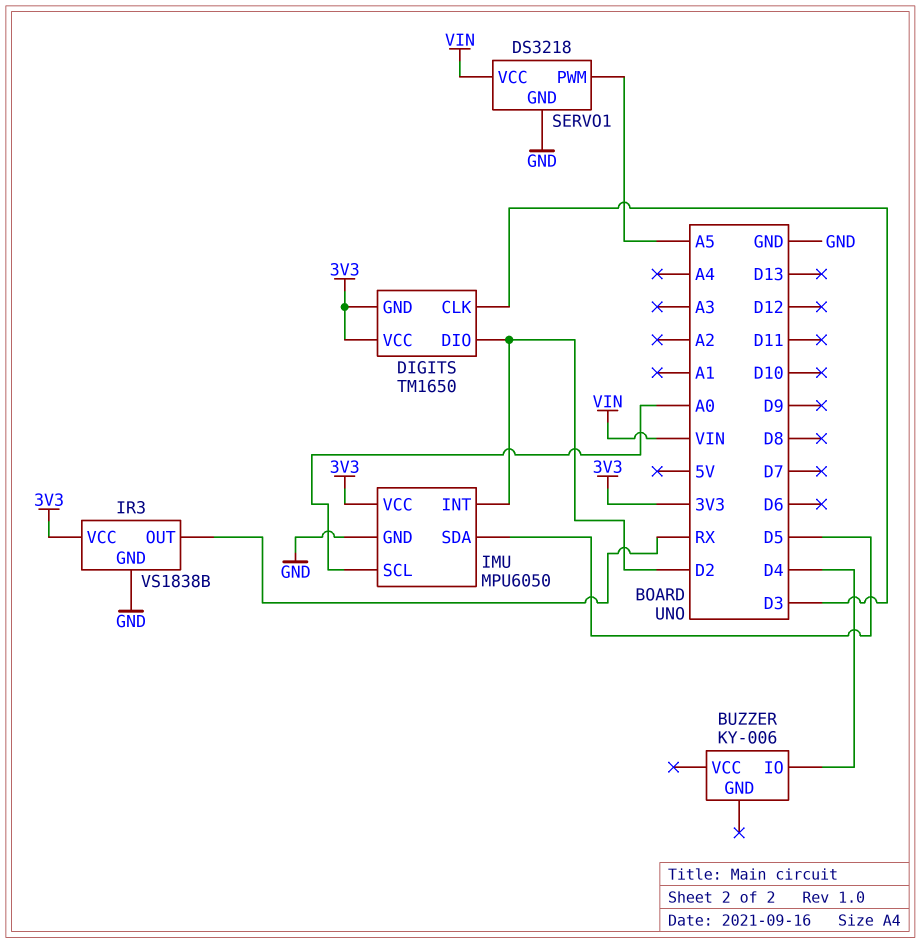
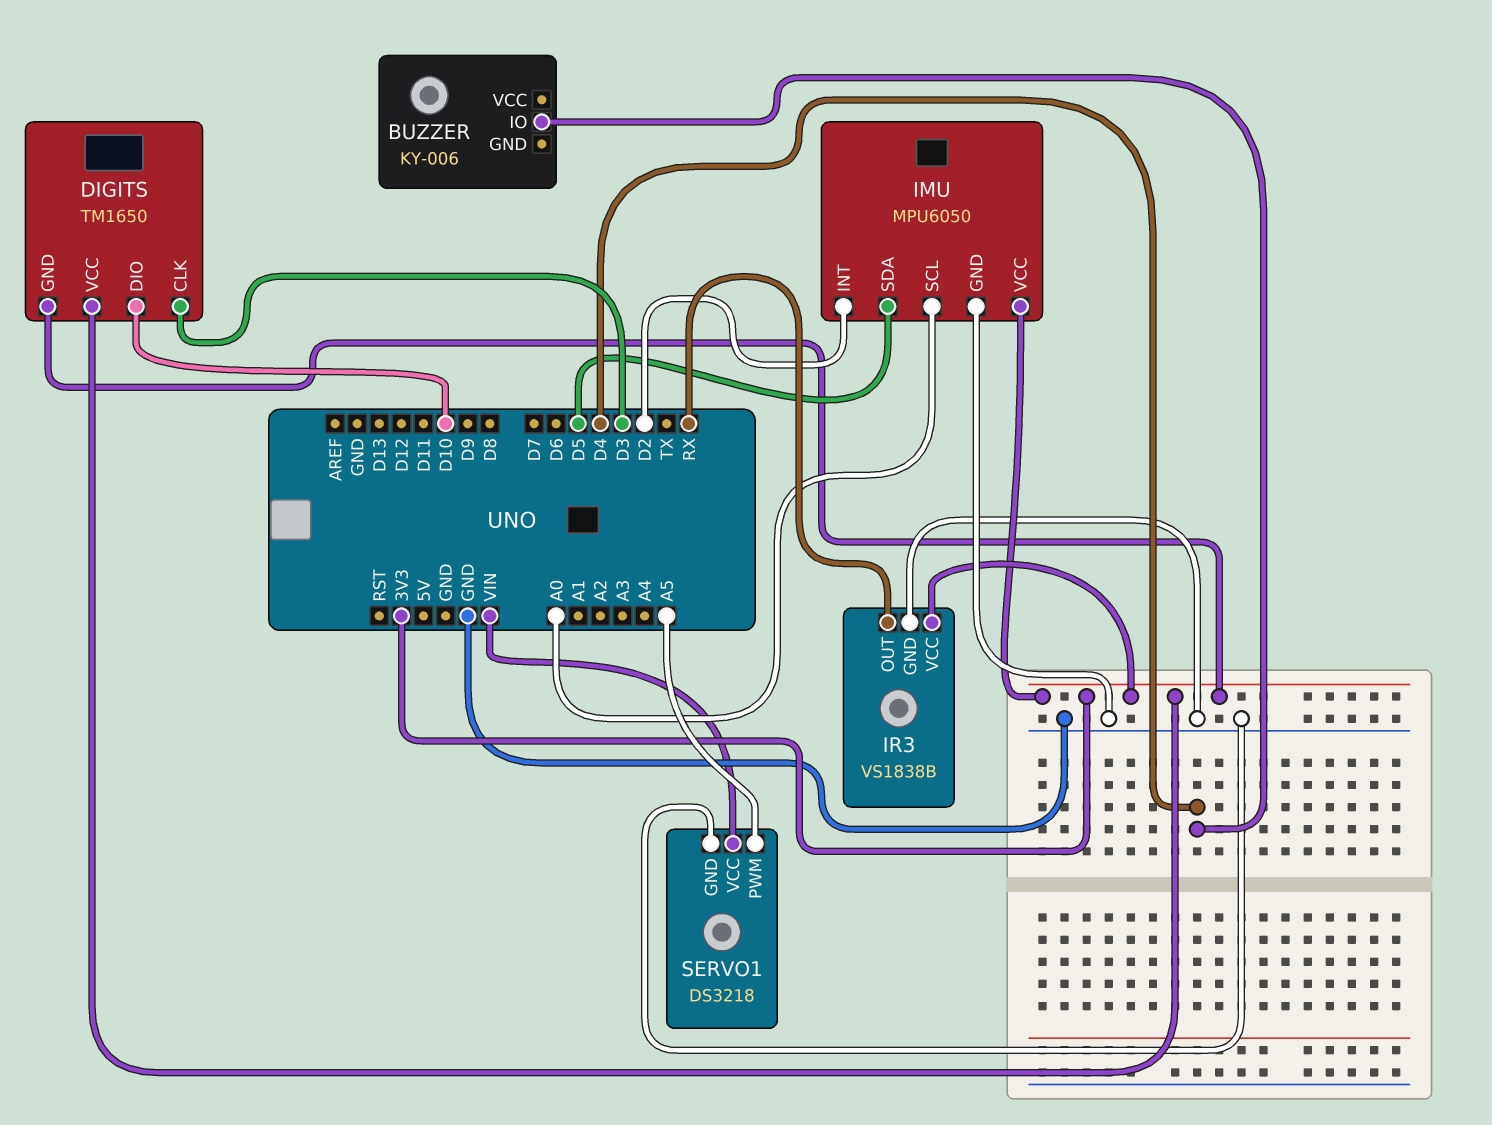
DIGITS pin DIO: D2 -> D10

